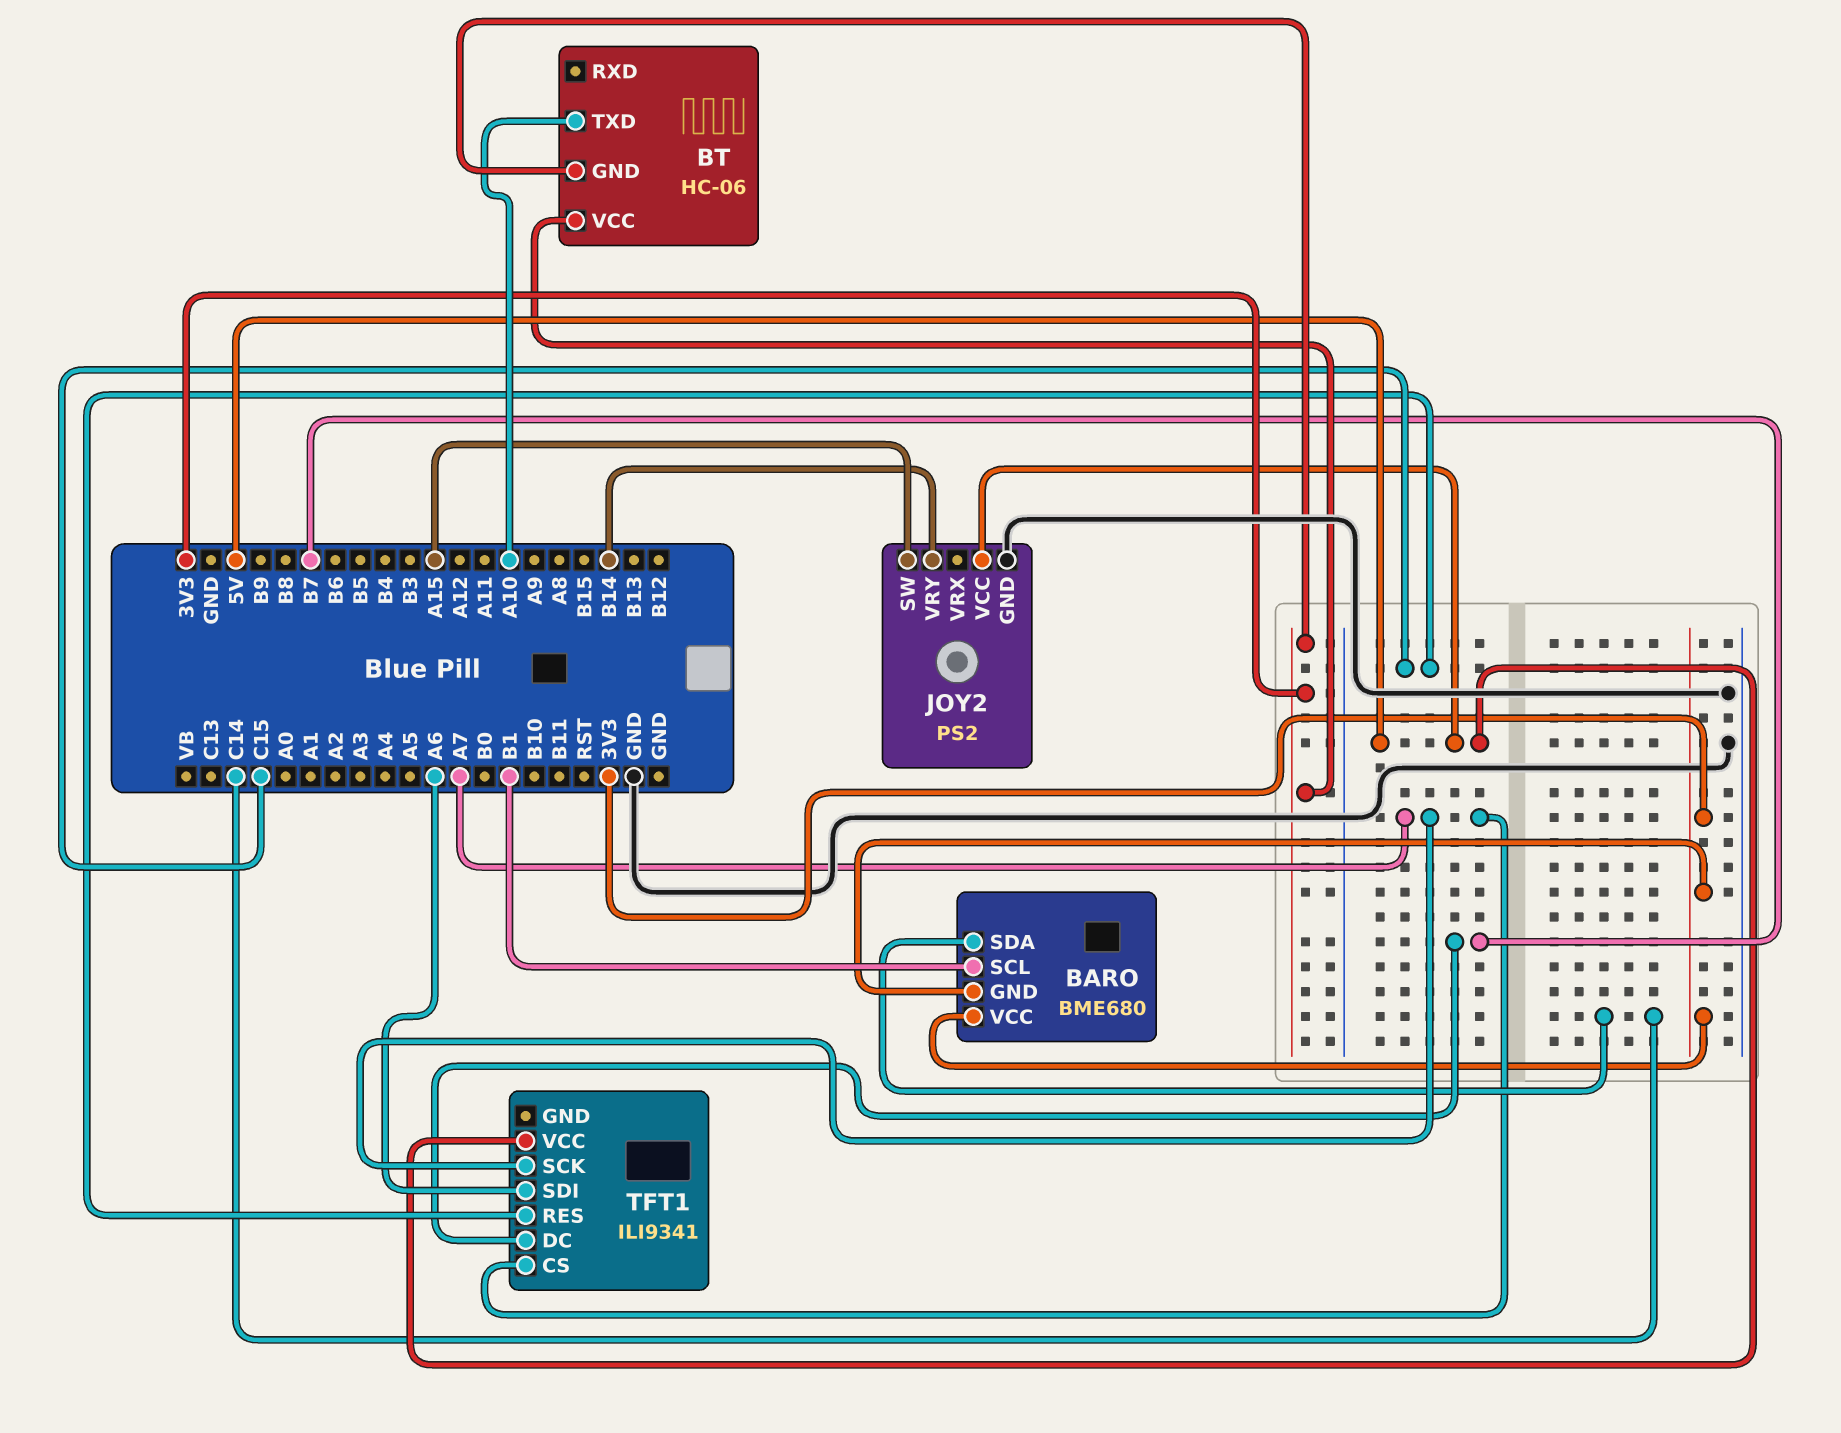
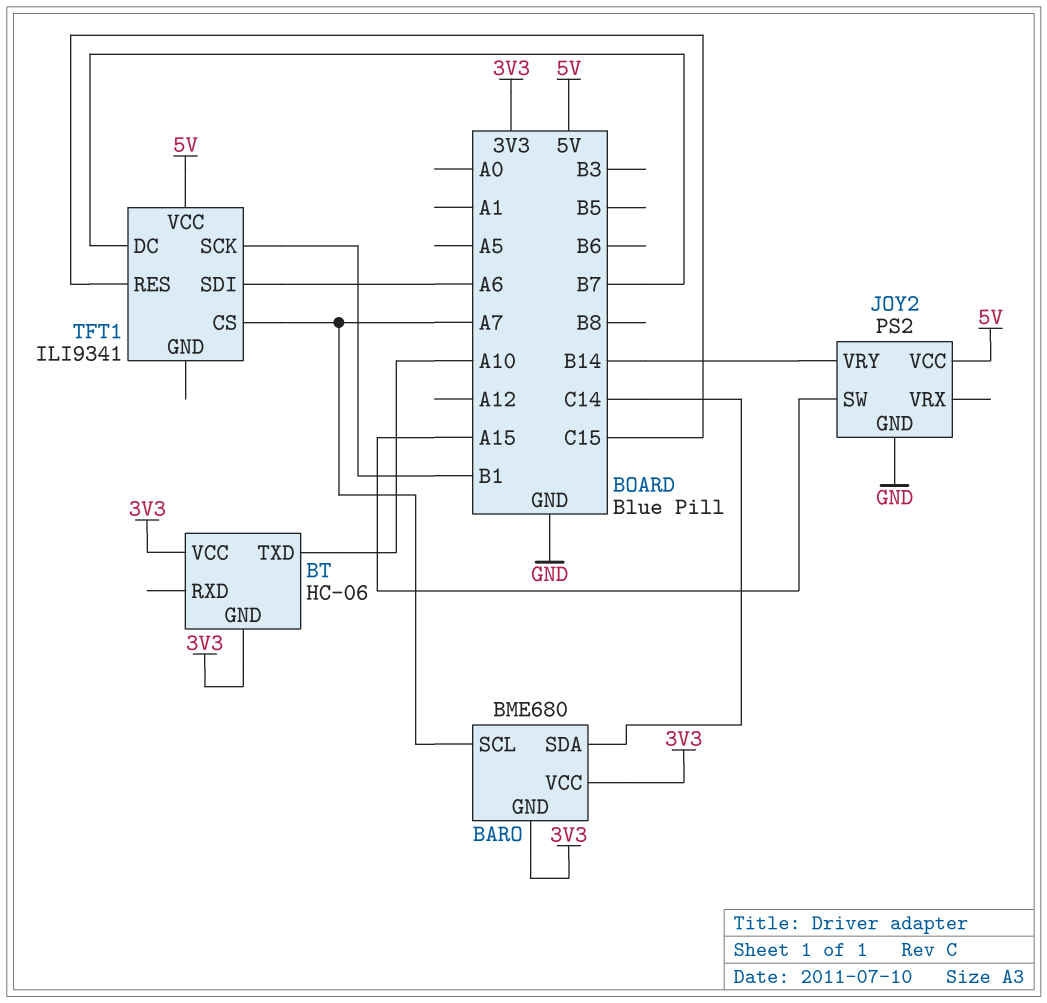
BARO pin SCL: B1 -> A7
TFT1 pin SCK: A7 -> B1

